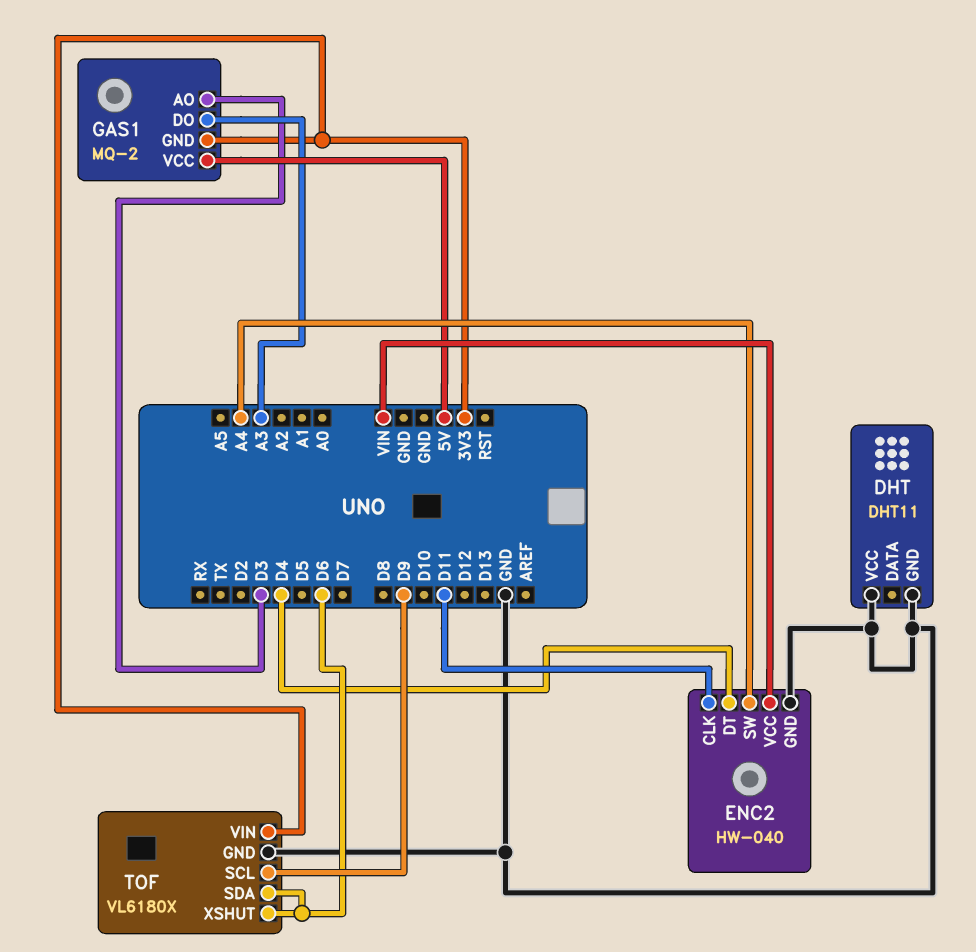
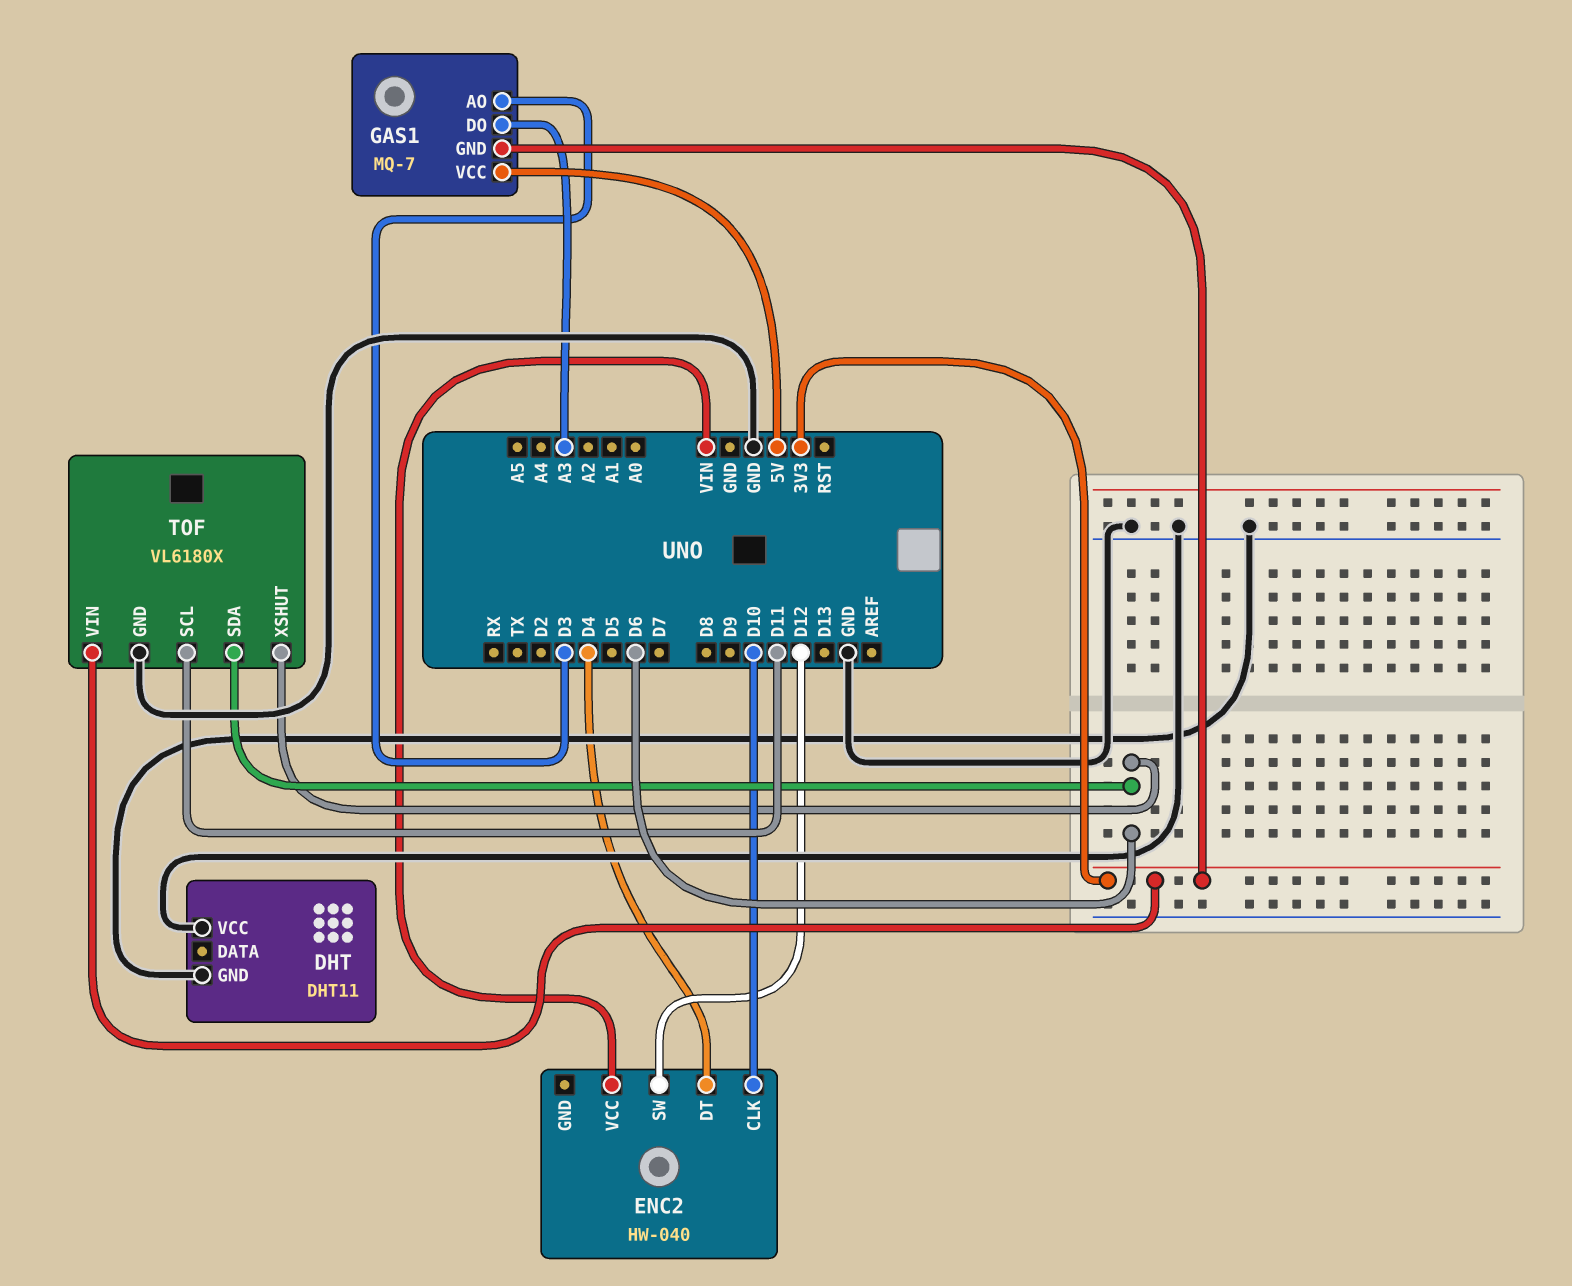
ENC2 pin CLK: D11 -> D10
ENC2 pin GND: GND -> none
ENC2 pin SW: A4 -> D12
GAS1: MQ-2 -> MQ-7
TOF pin SCL: D9 -> D11

